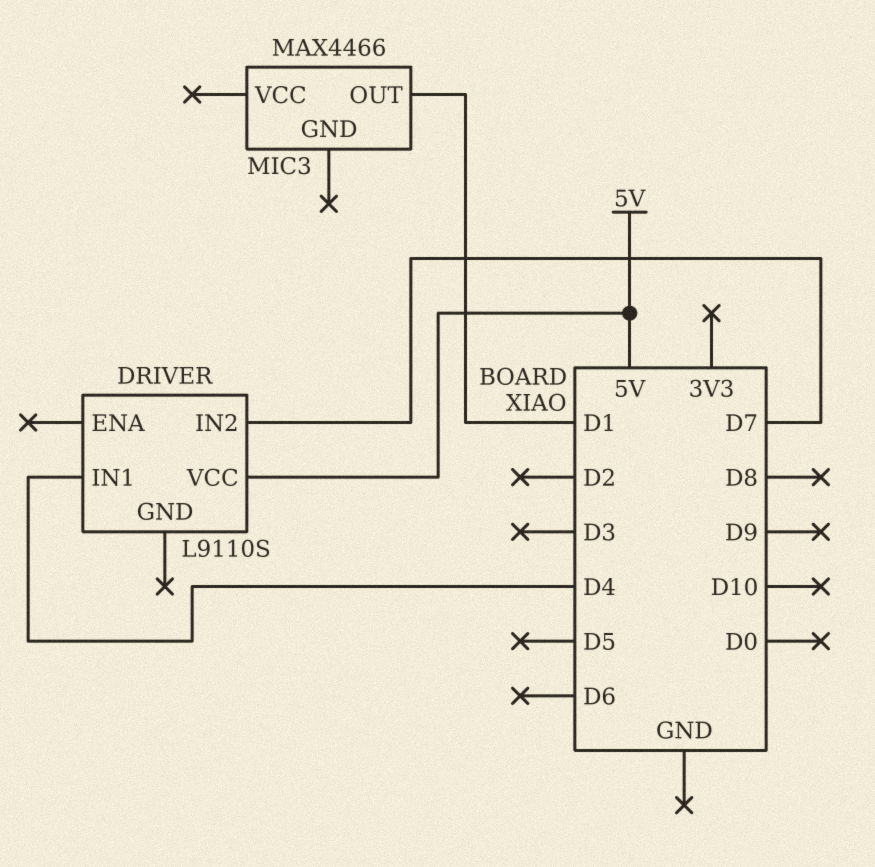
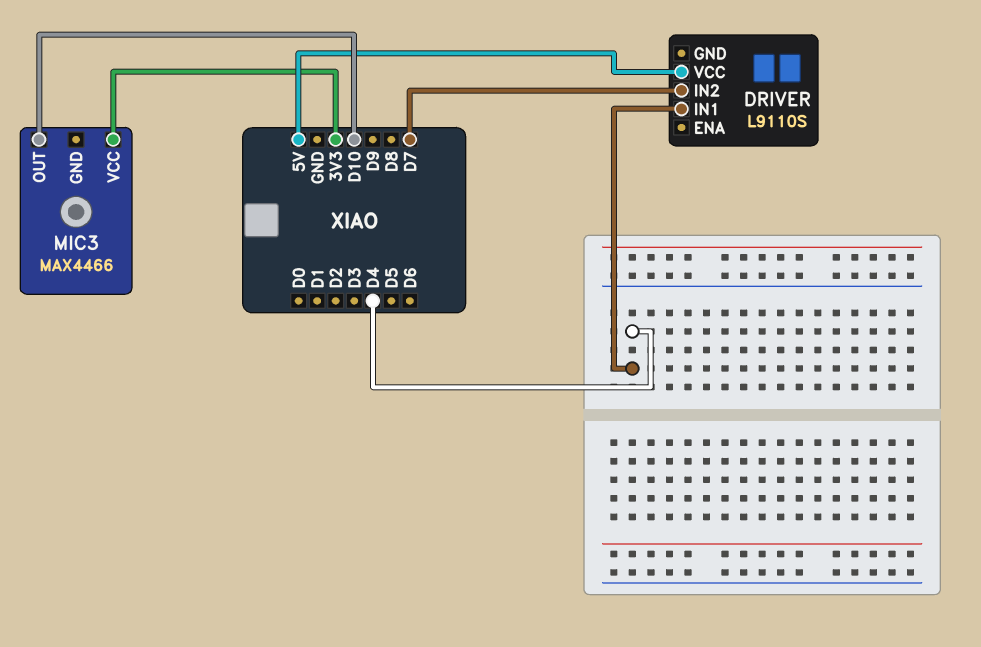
MIC3 pin OUT: D1 -> D10
MIC3 pin VCC: none -> 3V3

